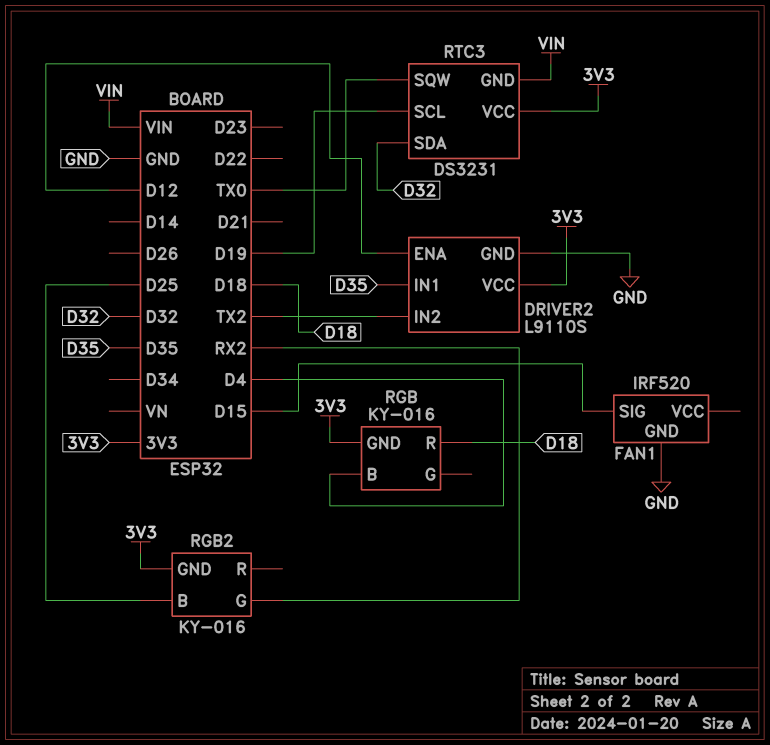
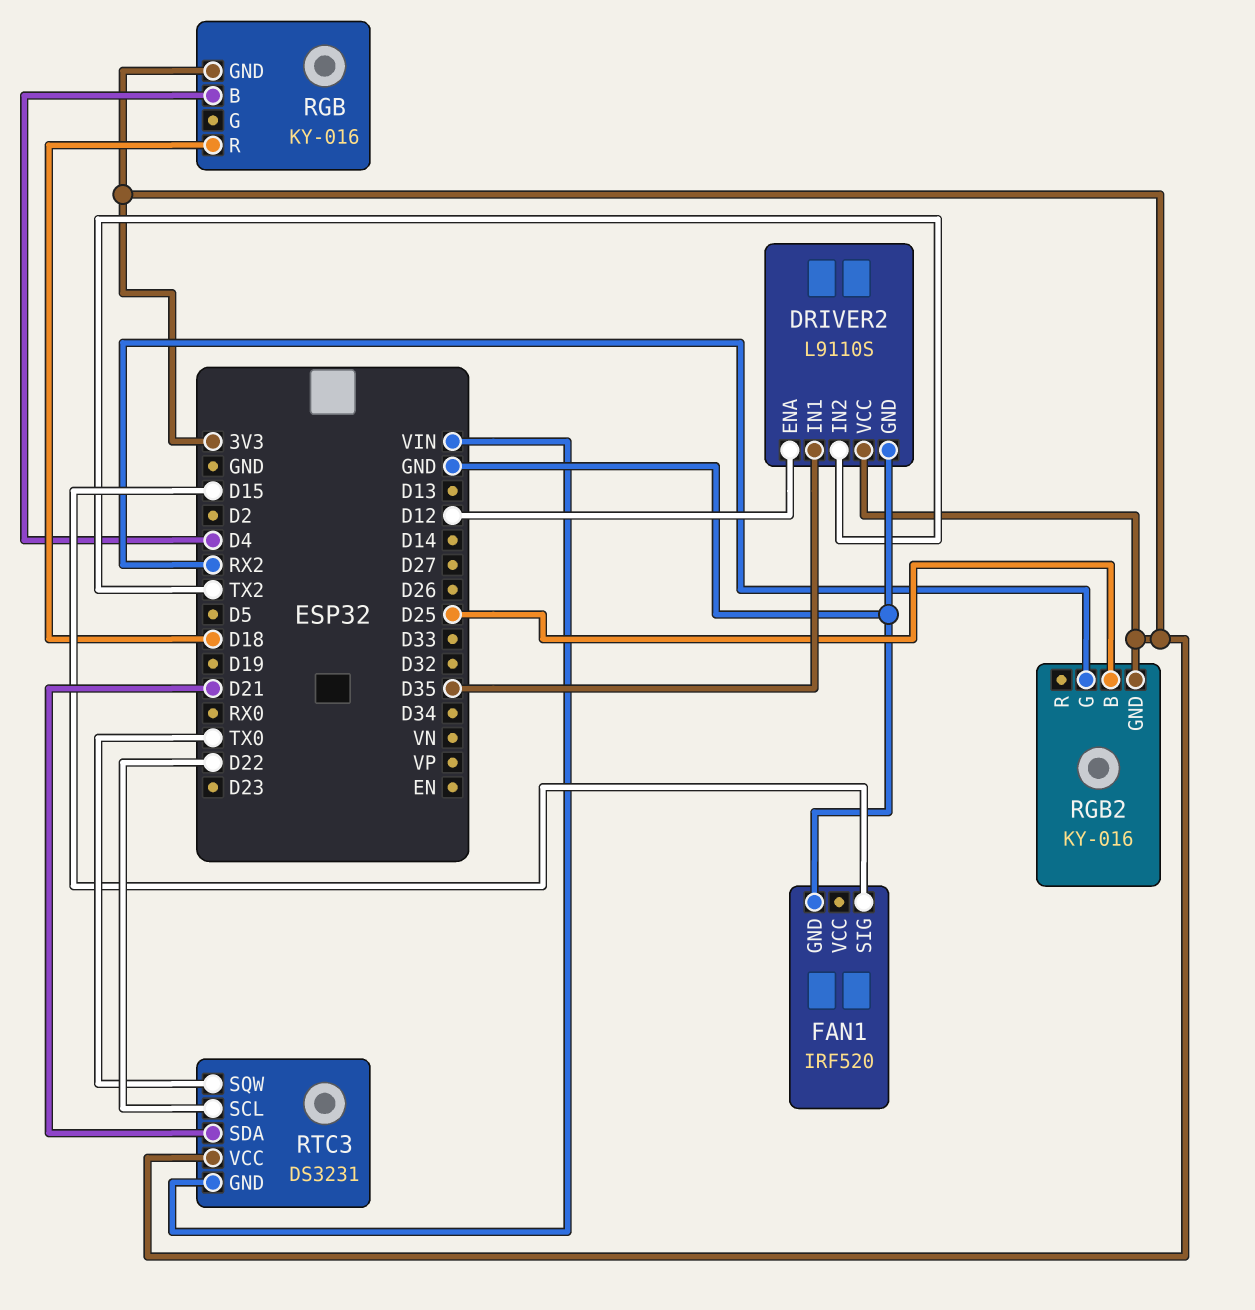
RTC3 pin SCL: D19 -> D22
RTC3 pin SDA: D32 -> D21

